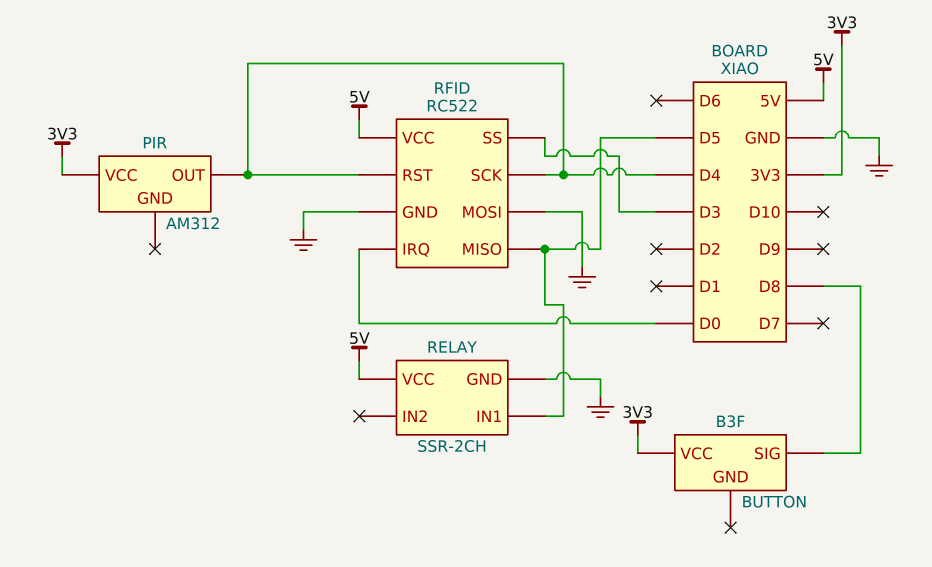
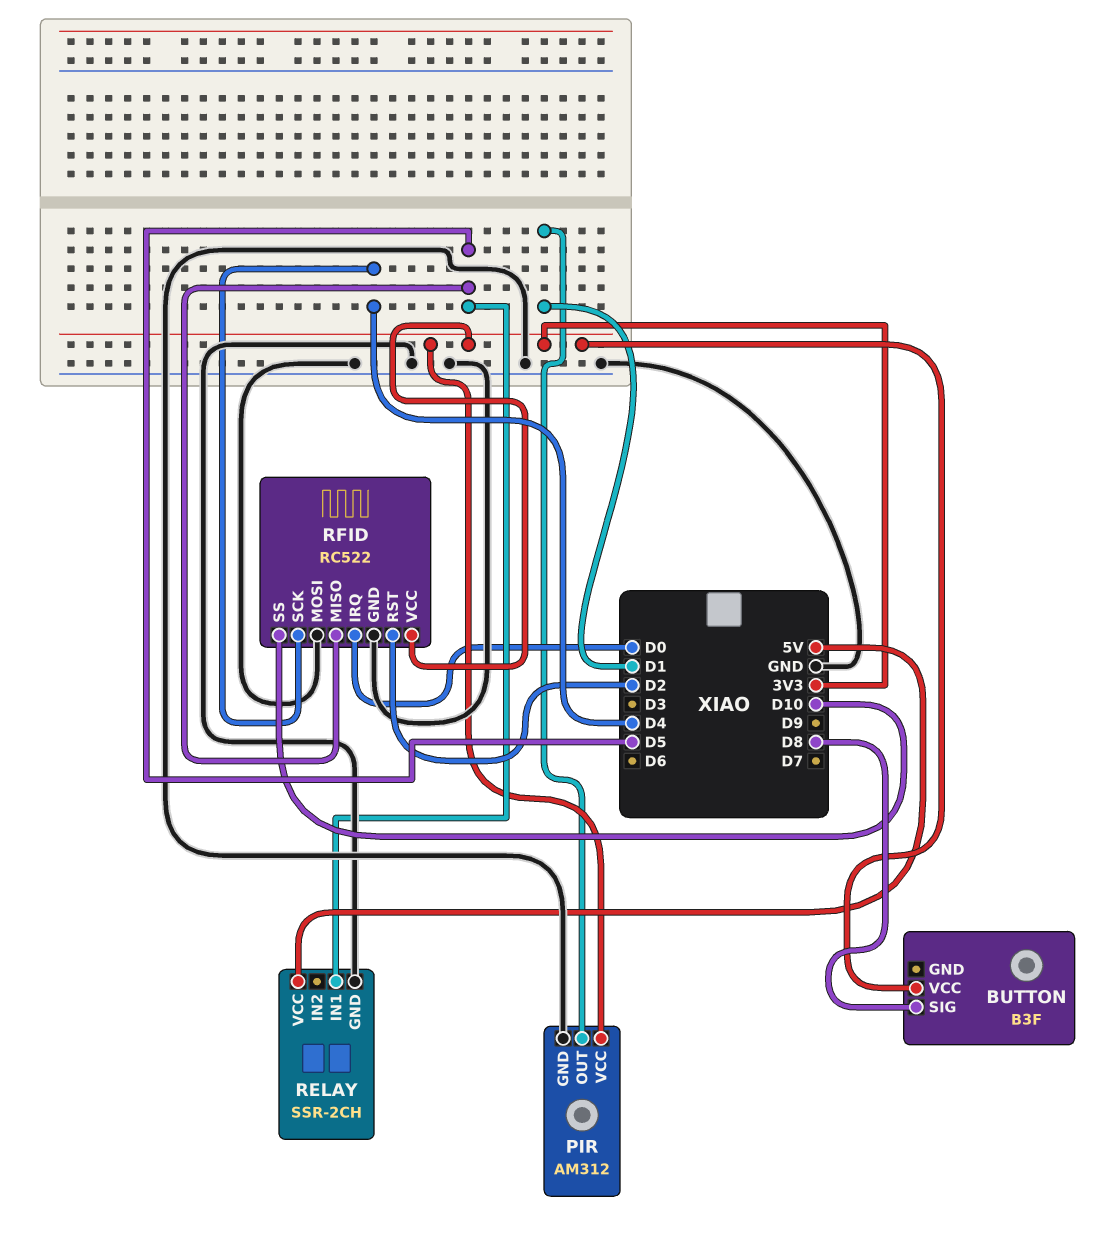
PIR pin GND: none -> GND
PIR pin OUT: D4 -> D1
RFID pin RST: D4 -> D2
RFID pin SS: D3 -> D10
RFID pin VCC: 5V -> 3V3

